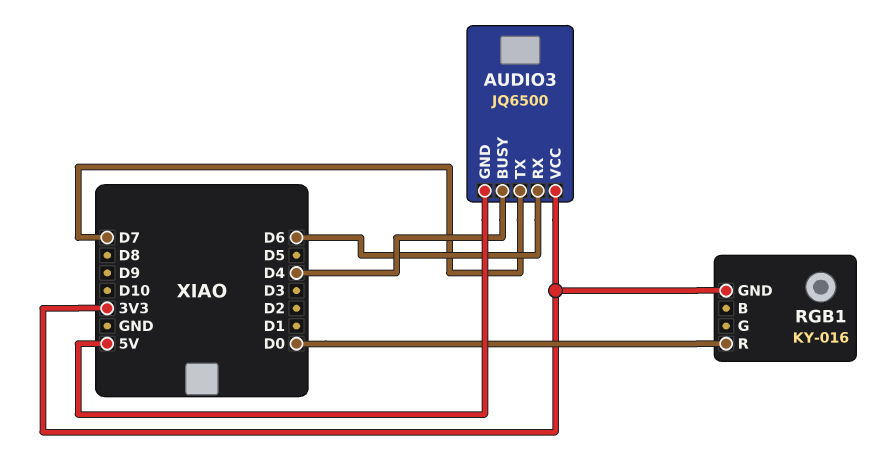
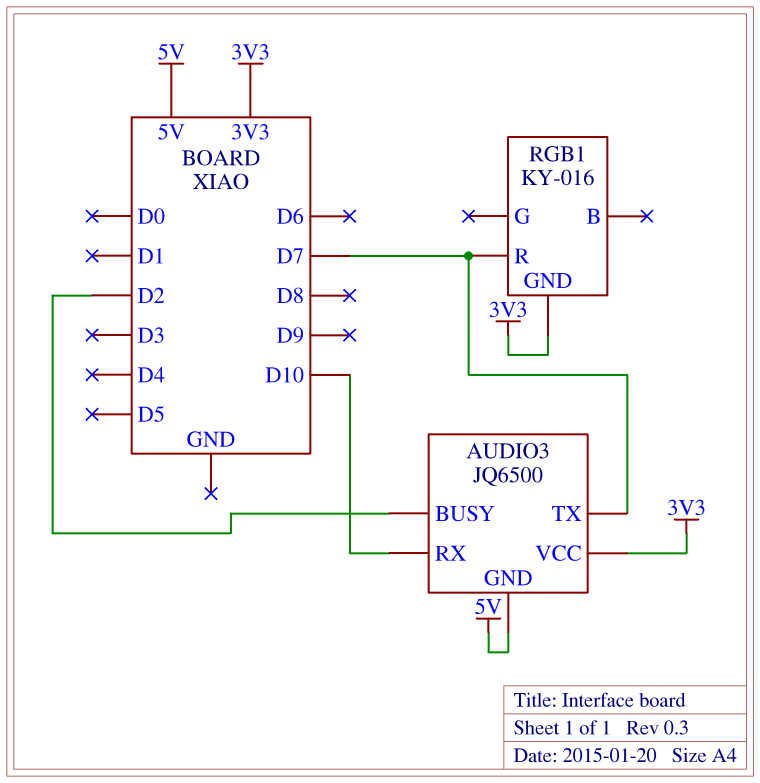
AUDIO3 pin BUSY: D4 -> D2
AUDIO3 pin RX: D6 -> D10
RGB1 pin R: D0 -> D7

